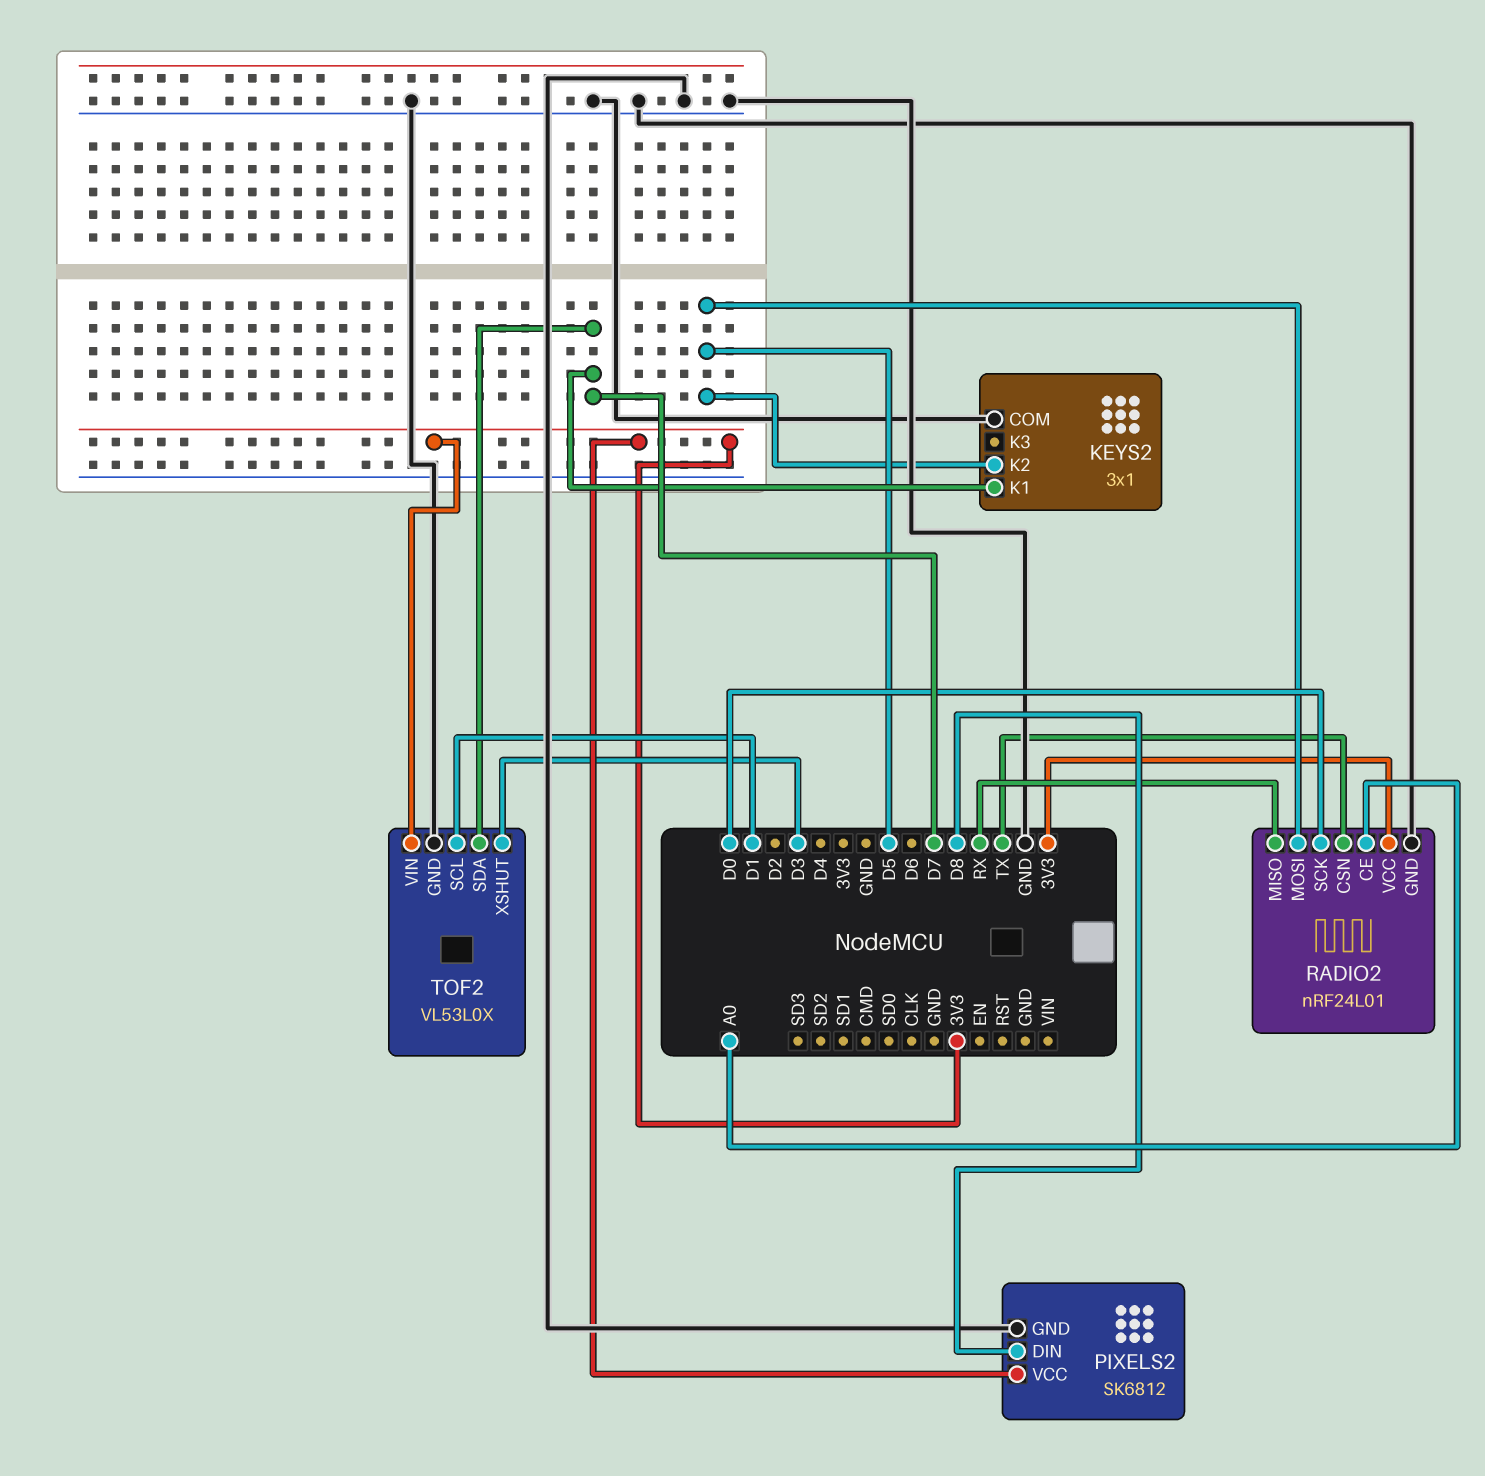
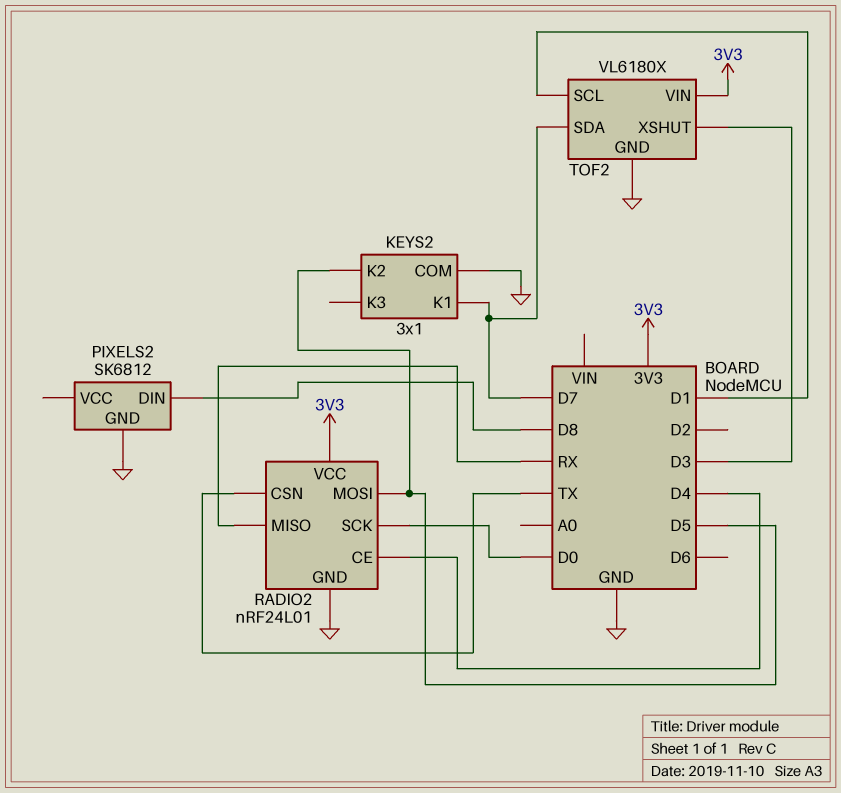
PIXELS2 pin VCC: 3V3 -> none
RADIO2 pin CE: A0 -> D4
TOF2: VL53L0X -> VL6180X

